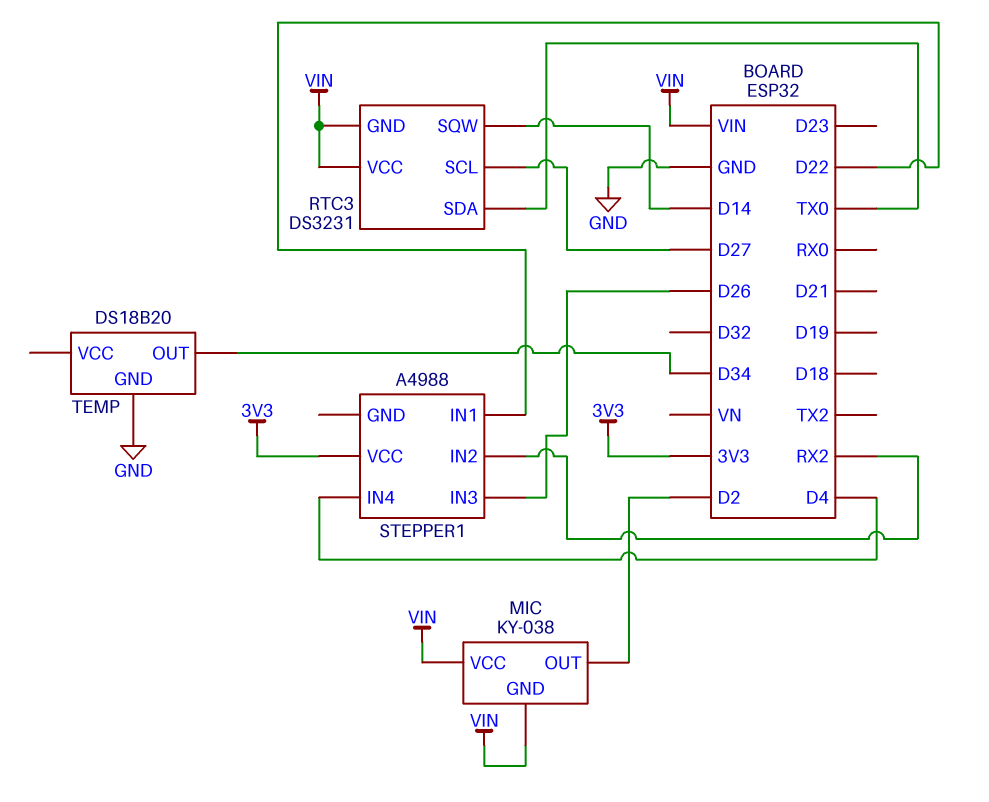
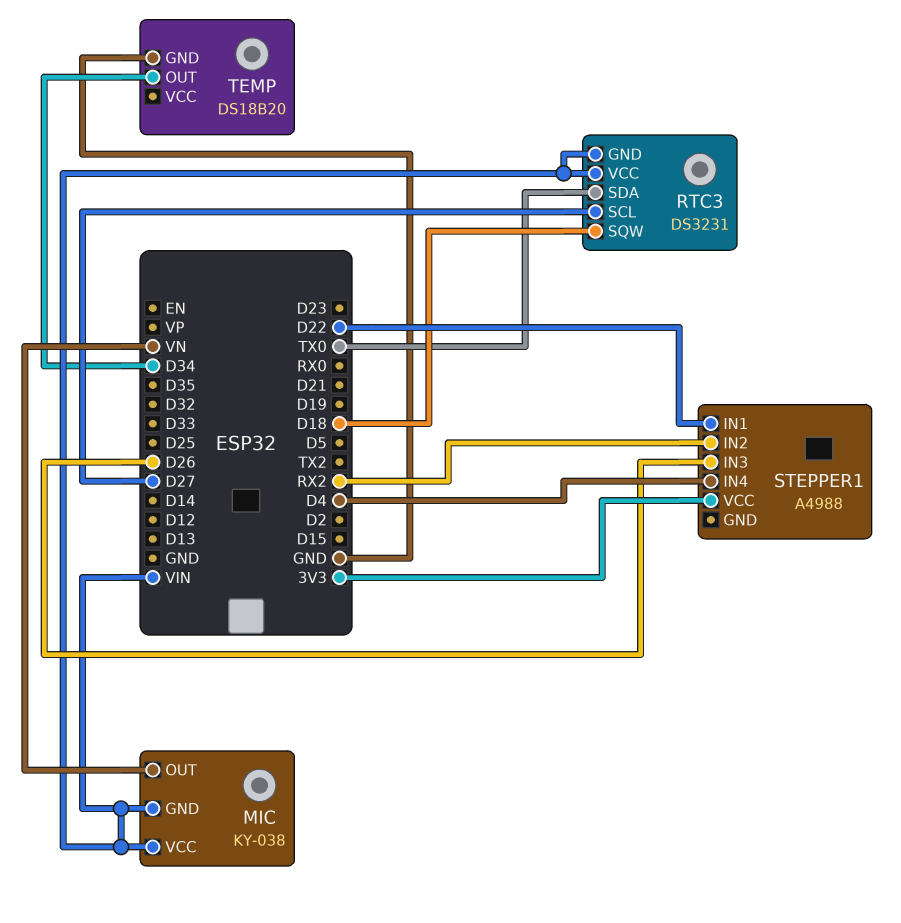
MIC pin OUT: D2 -> VN
RTC3 pin SQW: D14 -> D18

